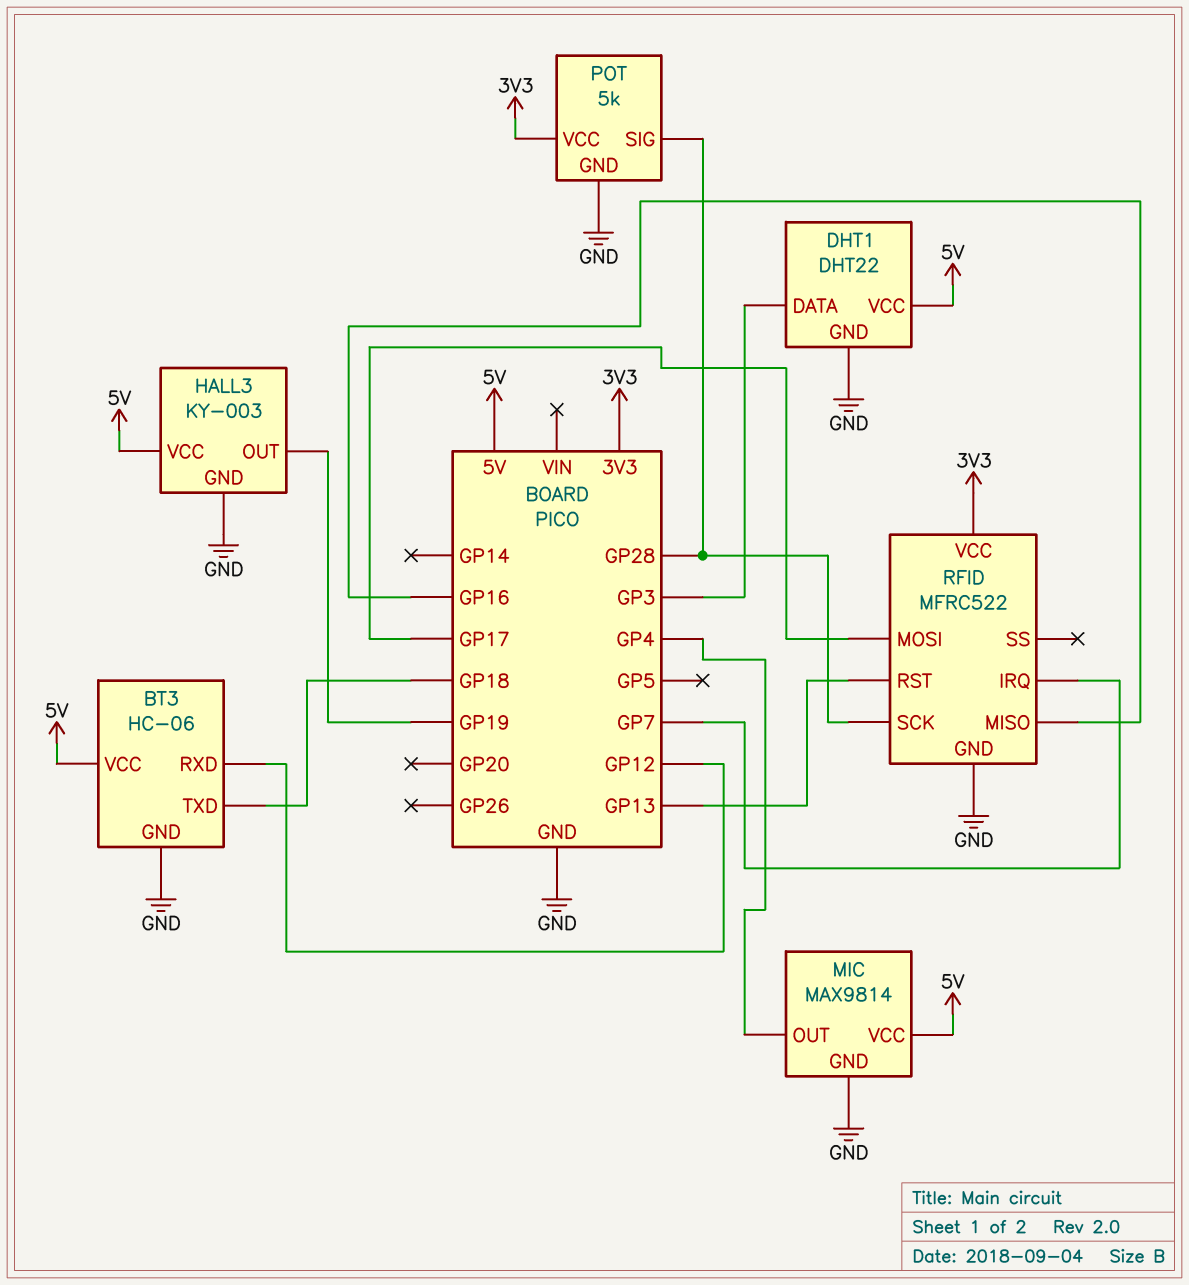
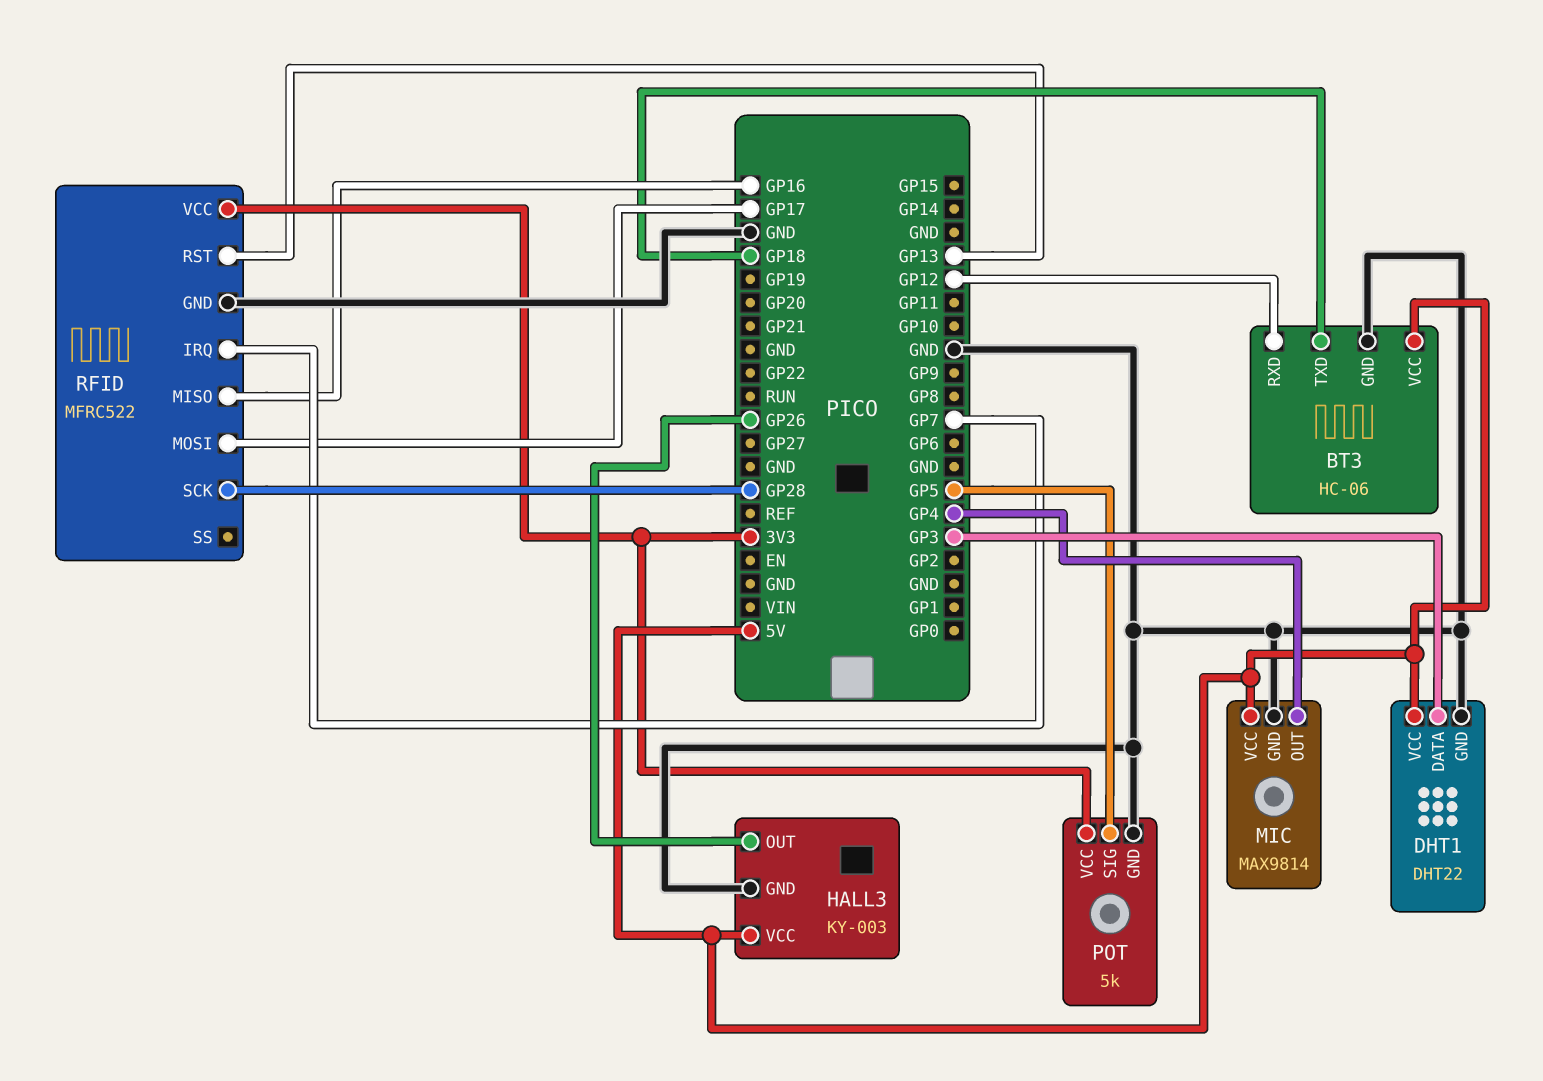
HALL3 pin OUT: GP19 -> GP26
POT pin SIG: GP28 -> GP5

